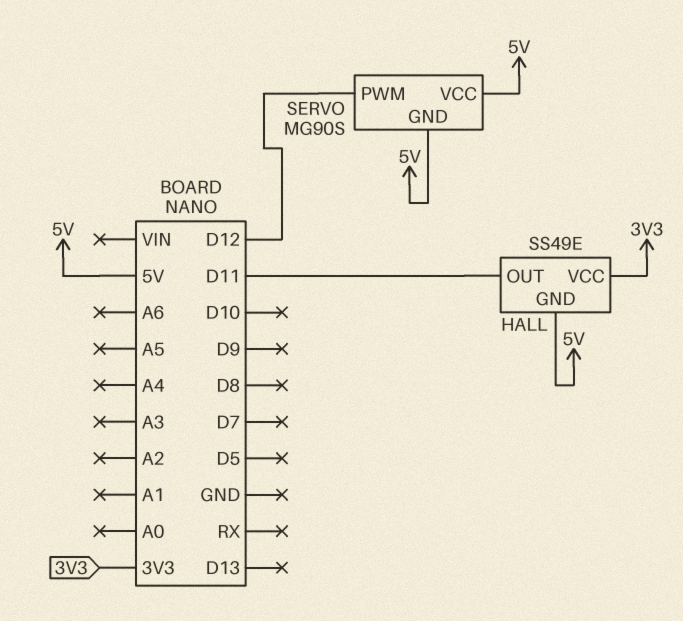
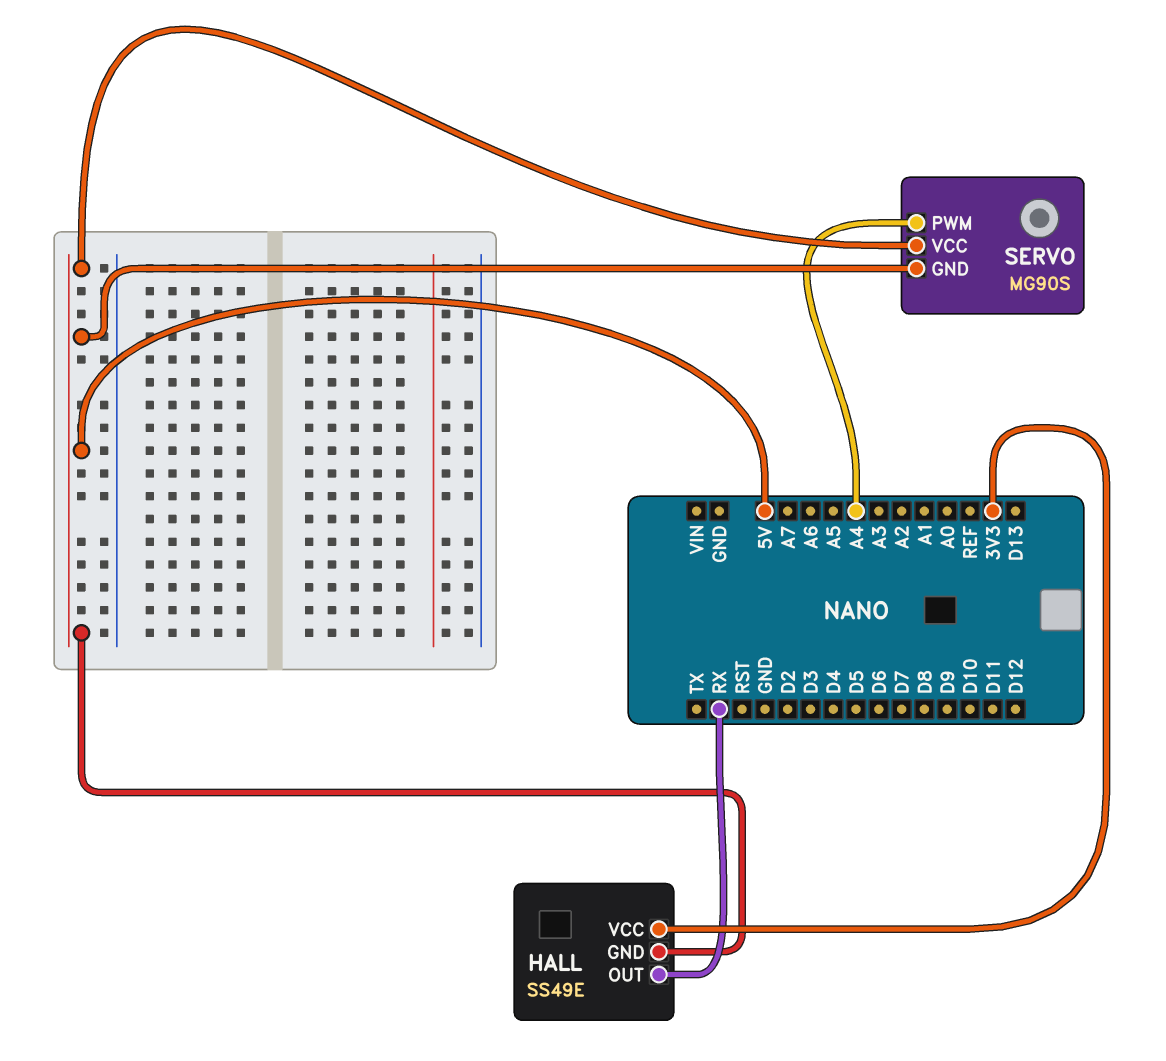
HALL pin OUT: D11 -> RX
SERVO pin PWM: D12 -> A4

